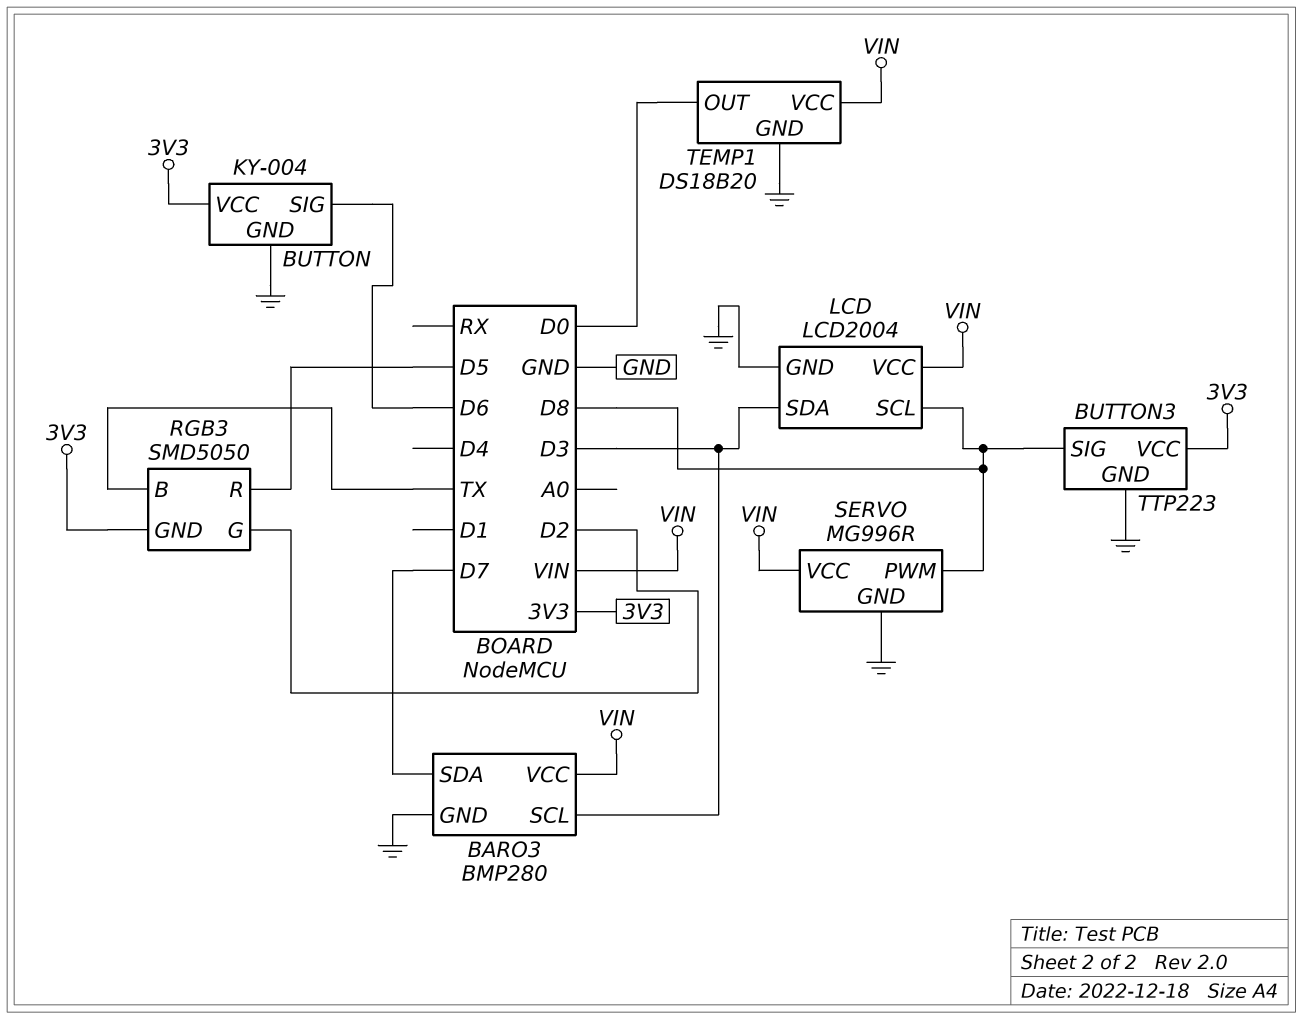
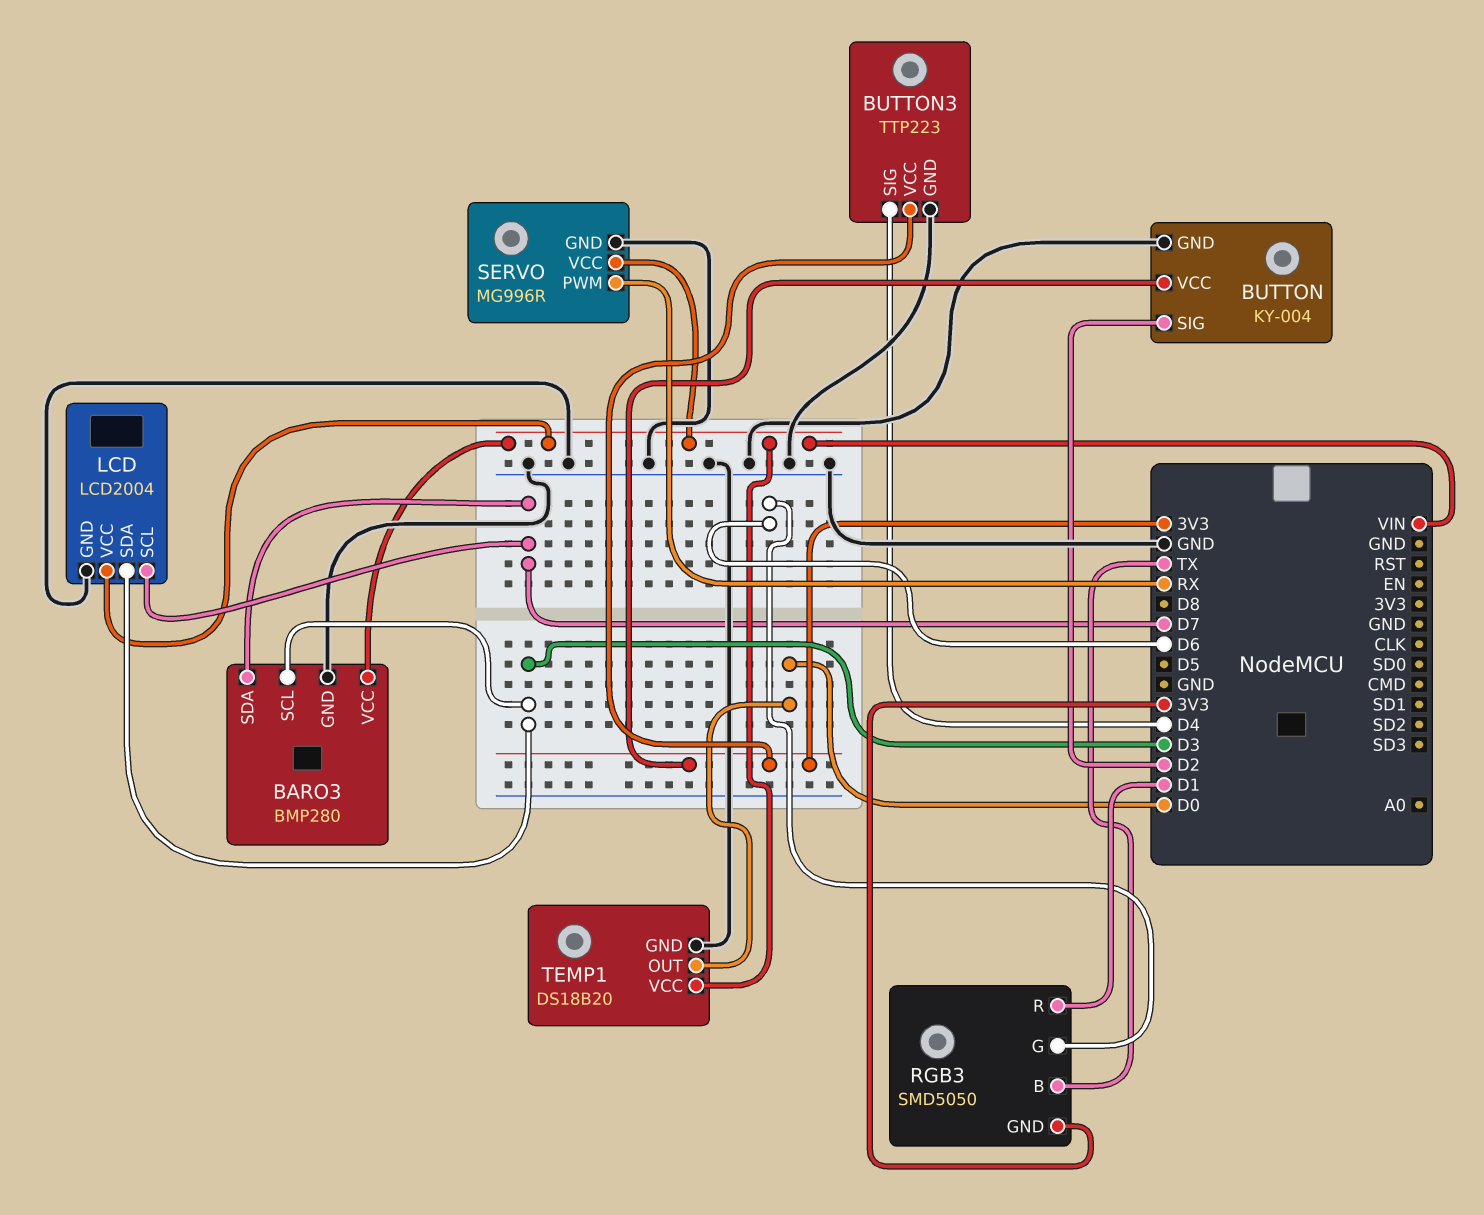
BUTTON pin SIG: D6 -> D2
BUTTON3 pin SIG: D8 -> D4
LCD pin SCL: D8 -> D7
RGB3 pin G: D2 -> D6
RGB3 pin R: D5 -> D1
SERVO pin PWM: D8 -> RX

